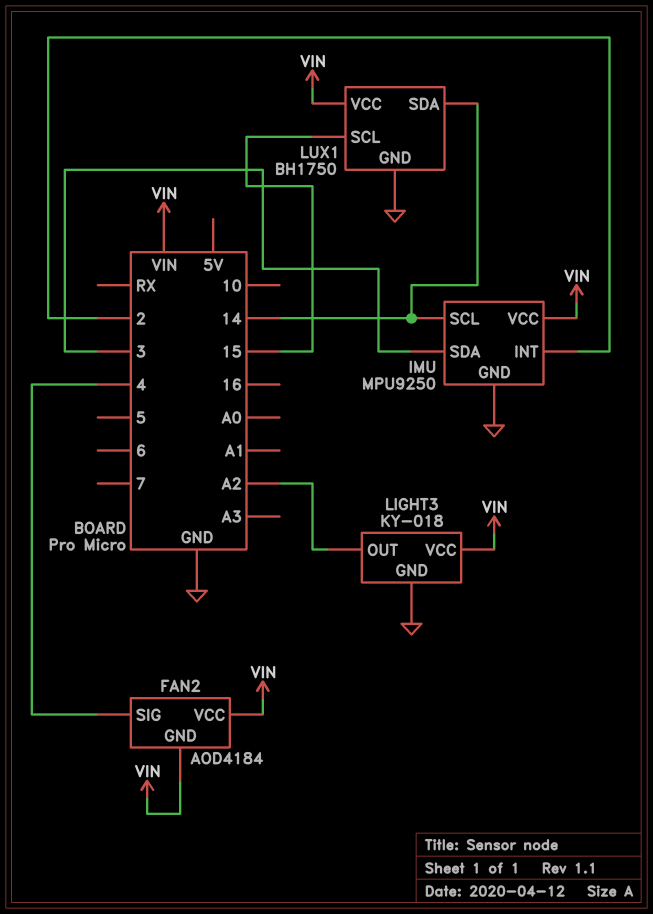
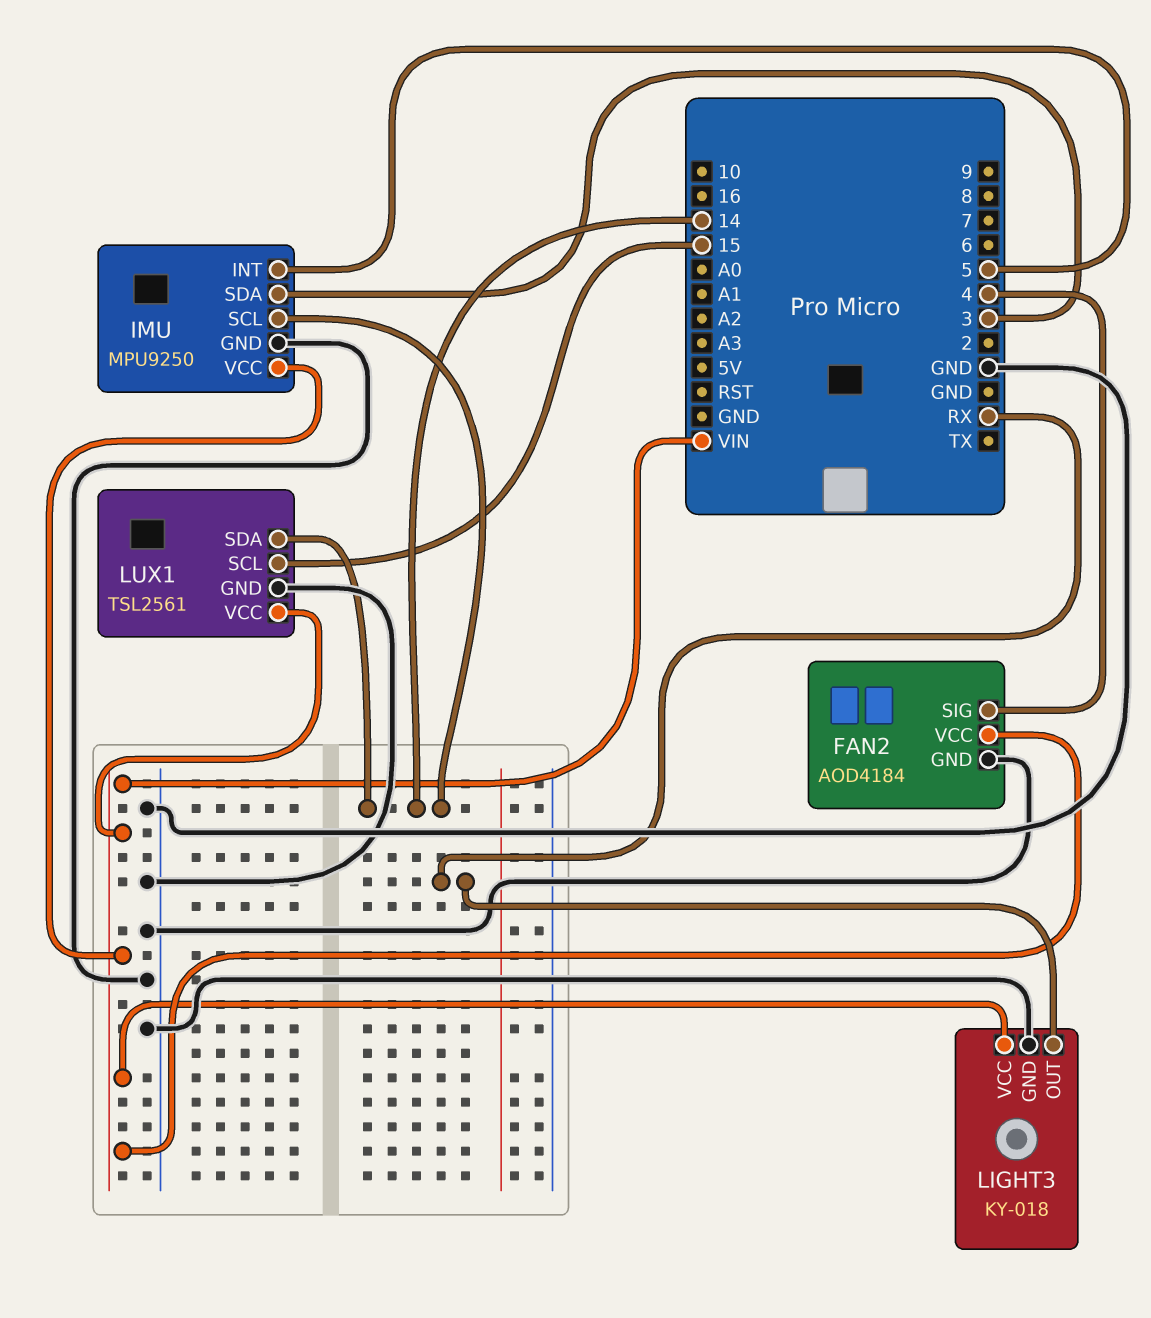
FAN2 pin GND: VIN -> GND
IMU pin INT: 2 -> 5
LIGHT3 pin OUT: A2 -> RX
LUX1: BH1750 -> TSL2561

